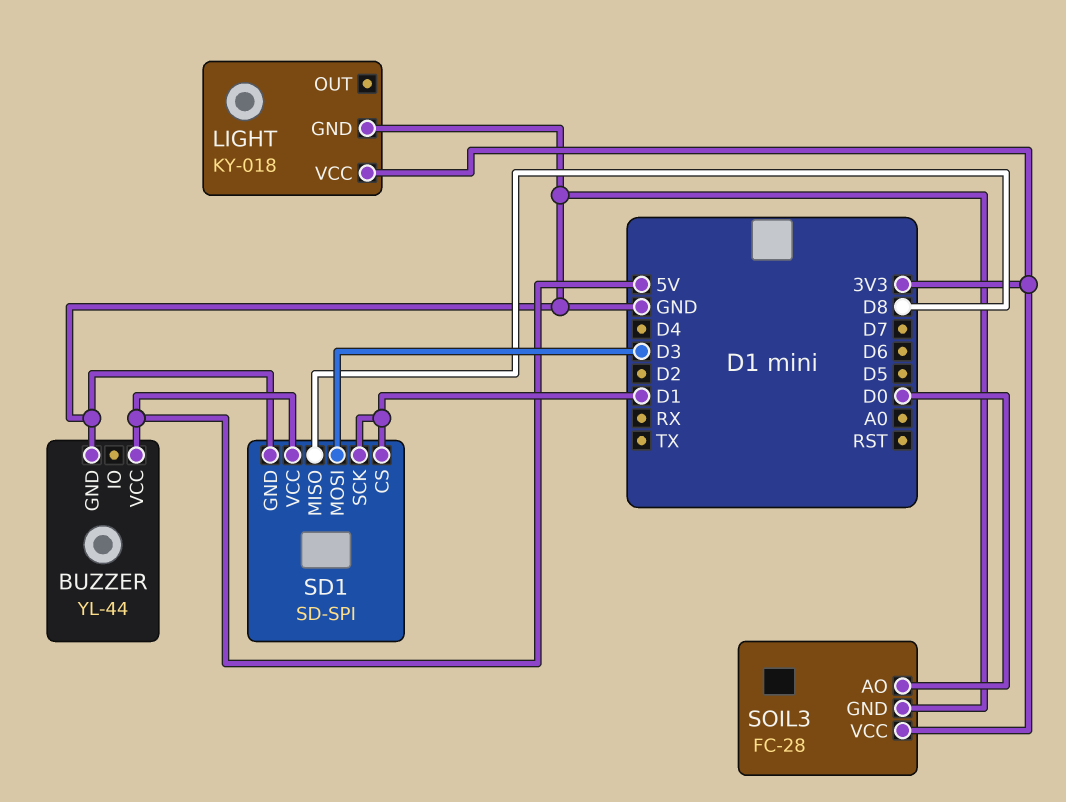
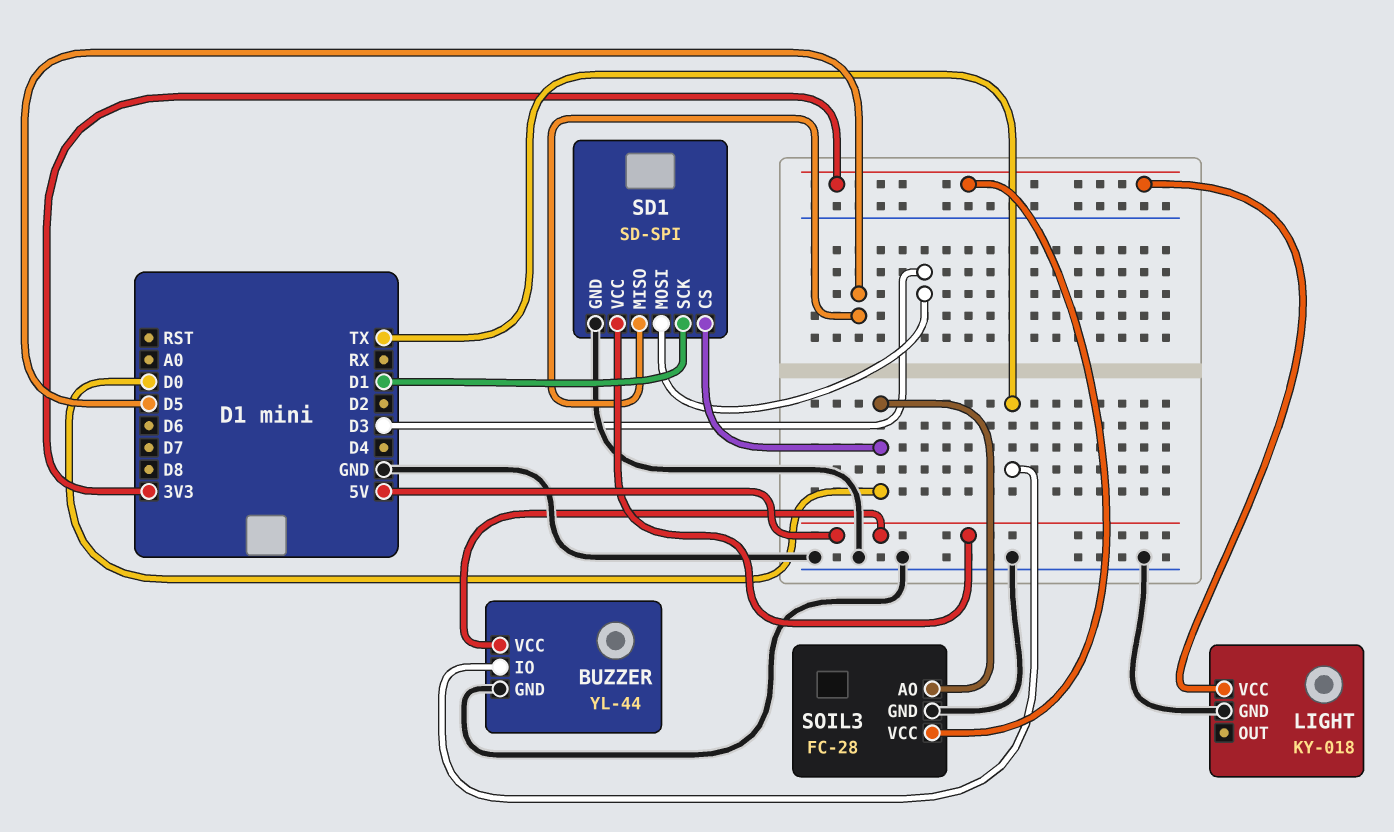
BUZZER pin IO: none -> TX
SD1 pin CS: D1 -> D0
SD1 pin MISO: D8 -> D5

